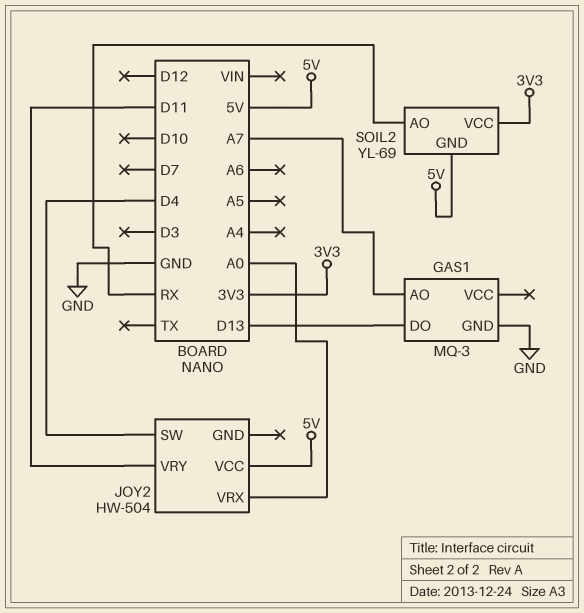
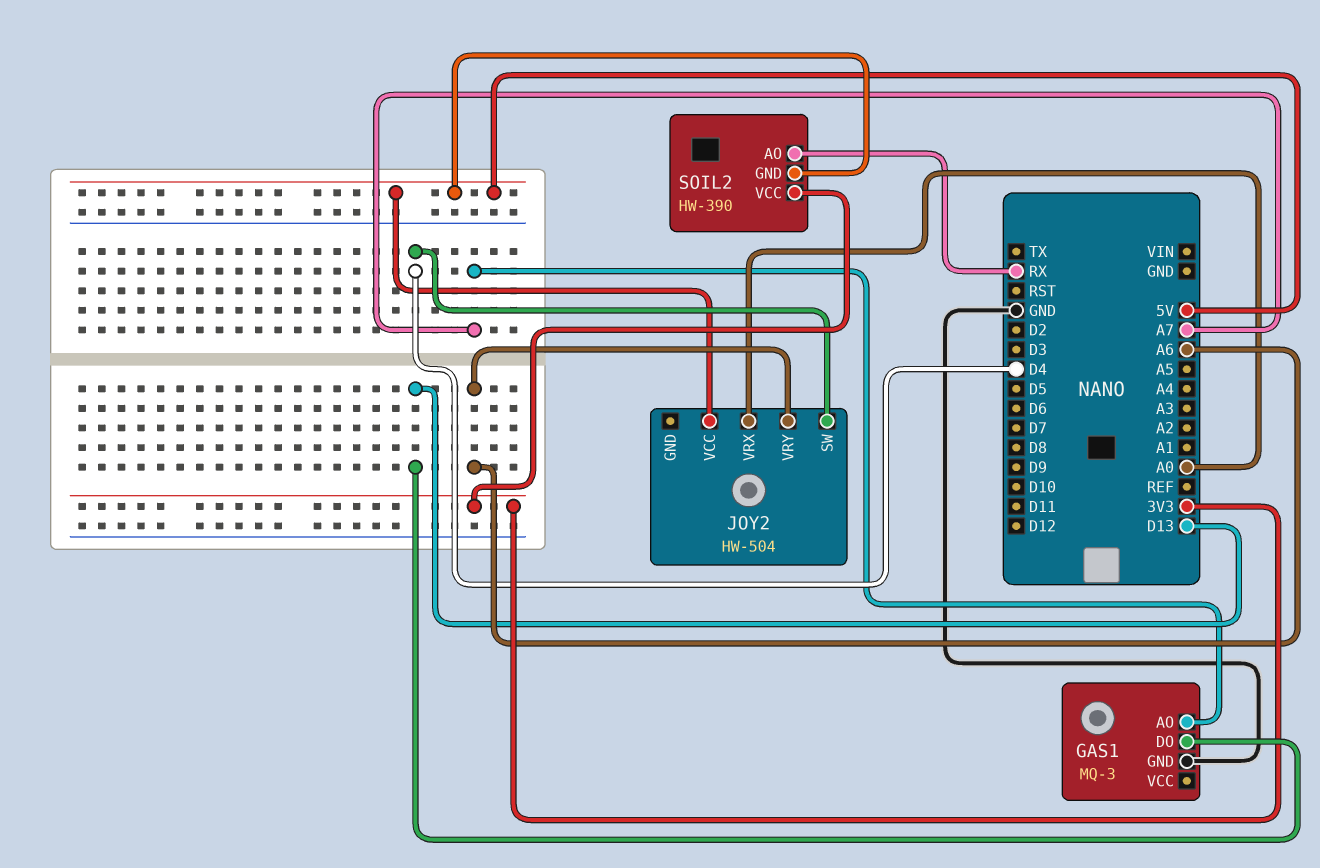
JOY2 pin VRY: D11 -> A6
SOIL2: YL-69 -> HW-390

